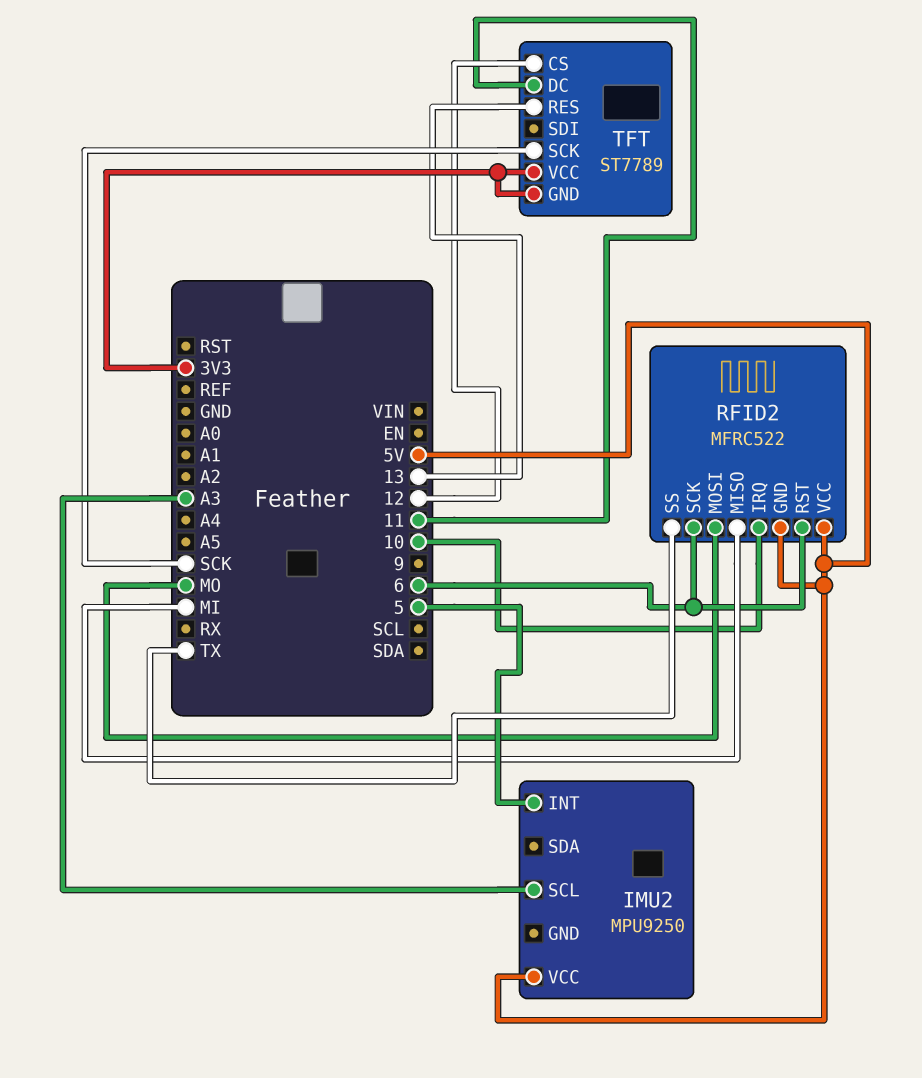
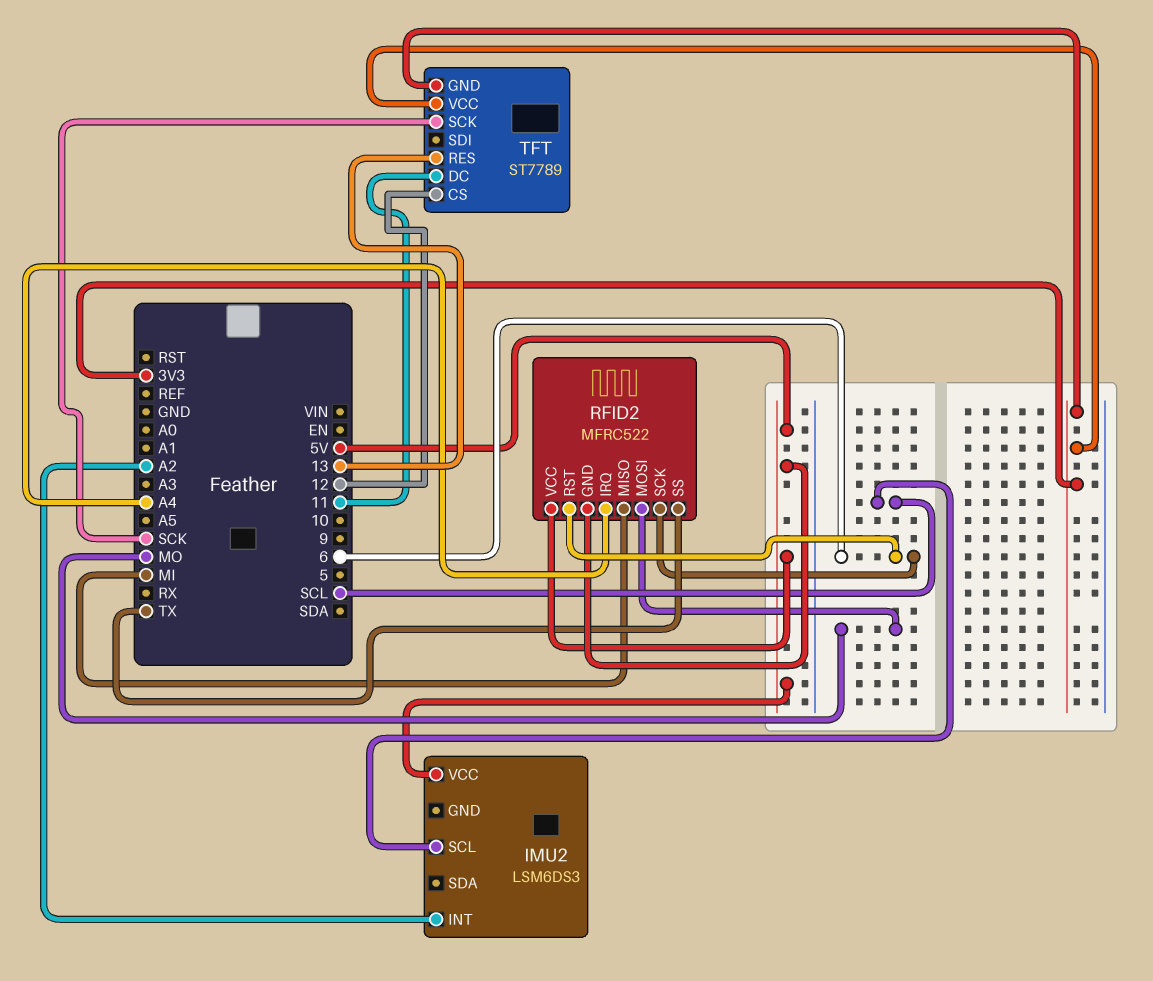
IMU2: MPU9250 -> LSM6DS3
IMU2 pin INT: 5 -> A2
IMU2 pin SCL: A3 -> SCL
RFID2 pin IRQ: 10 -> A4

